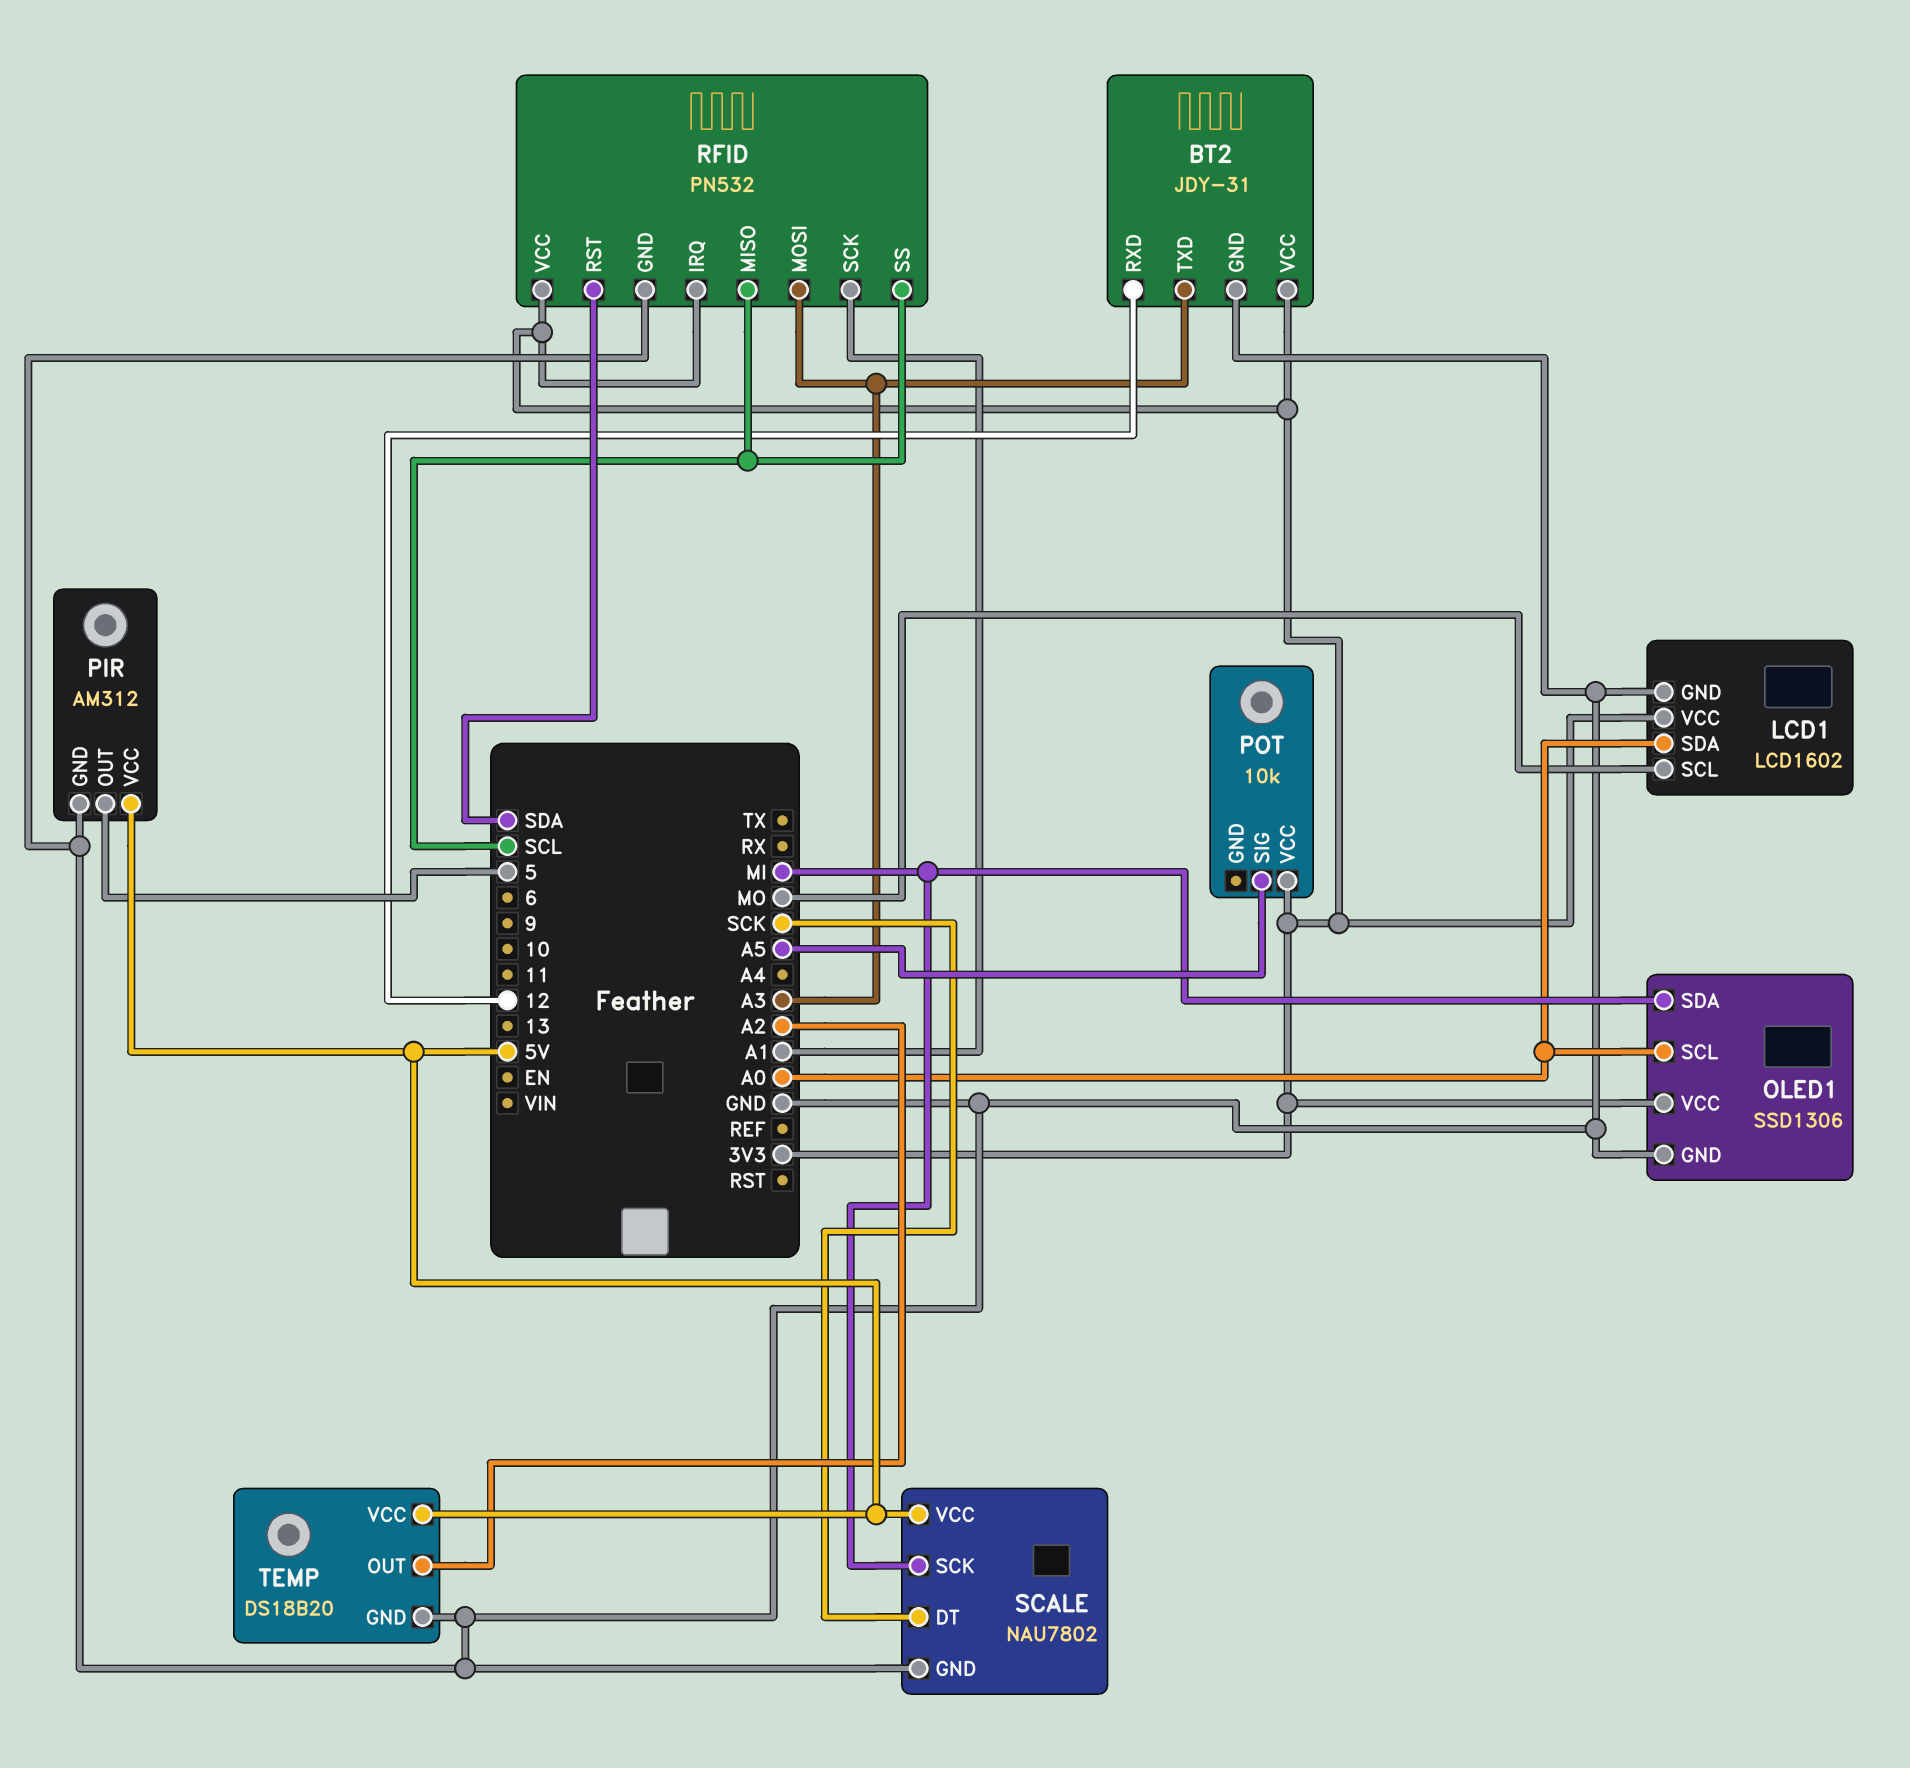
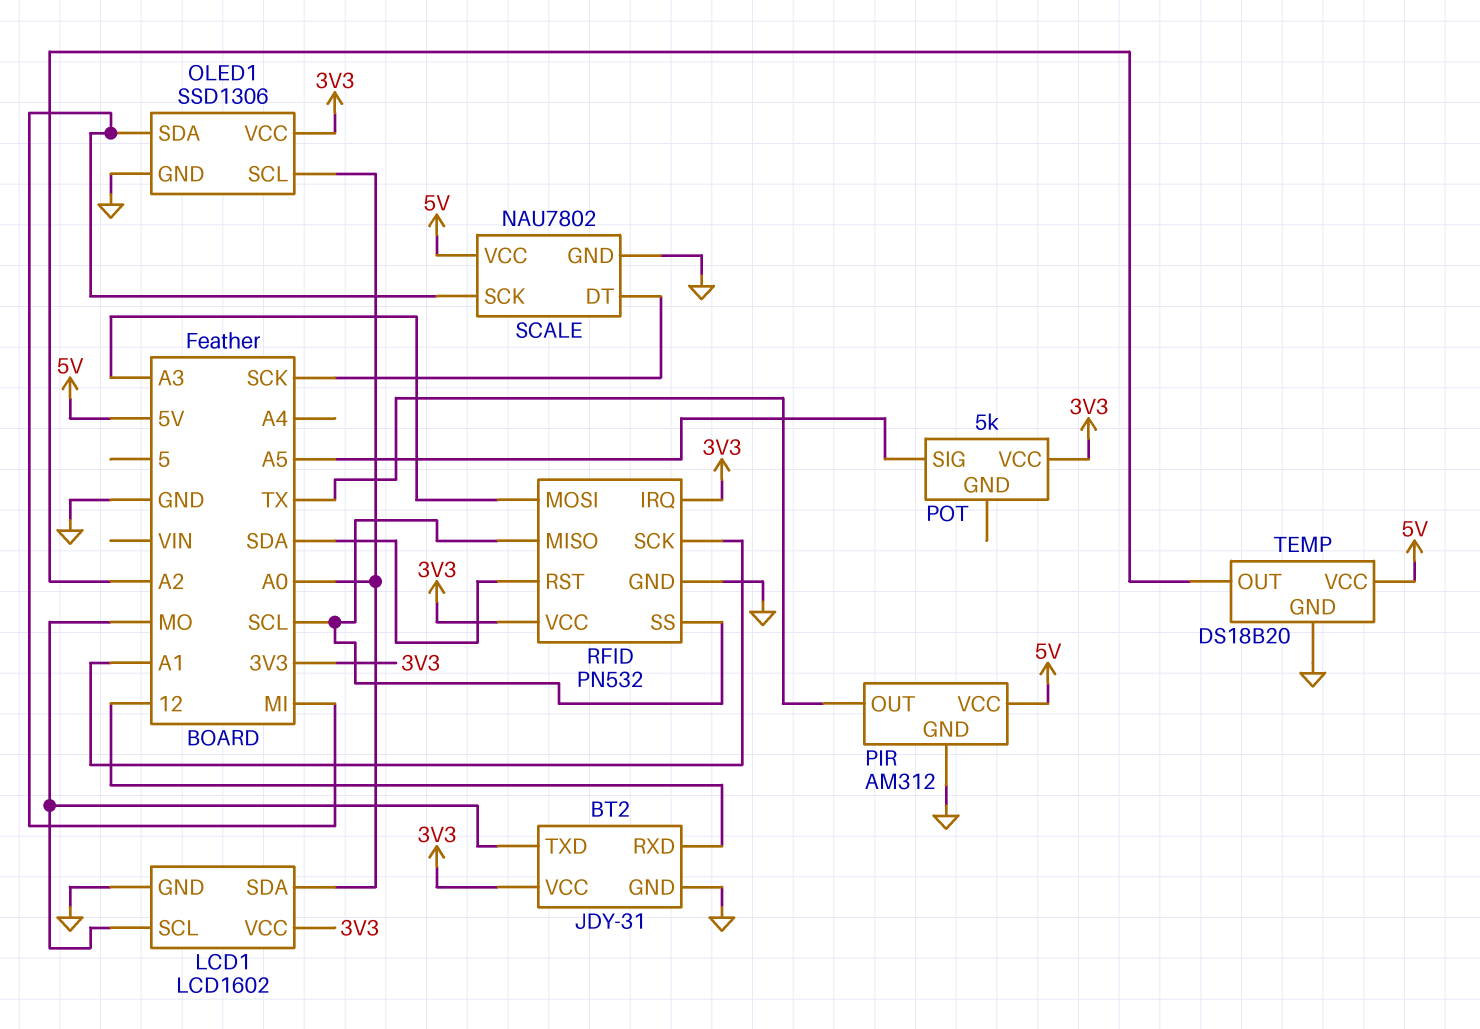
BT2 pin TXD: A3 -> MO
PIR pin OUT: 5 -> TX
POT: 10k -> 5k

